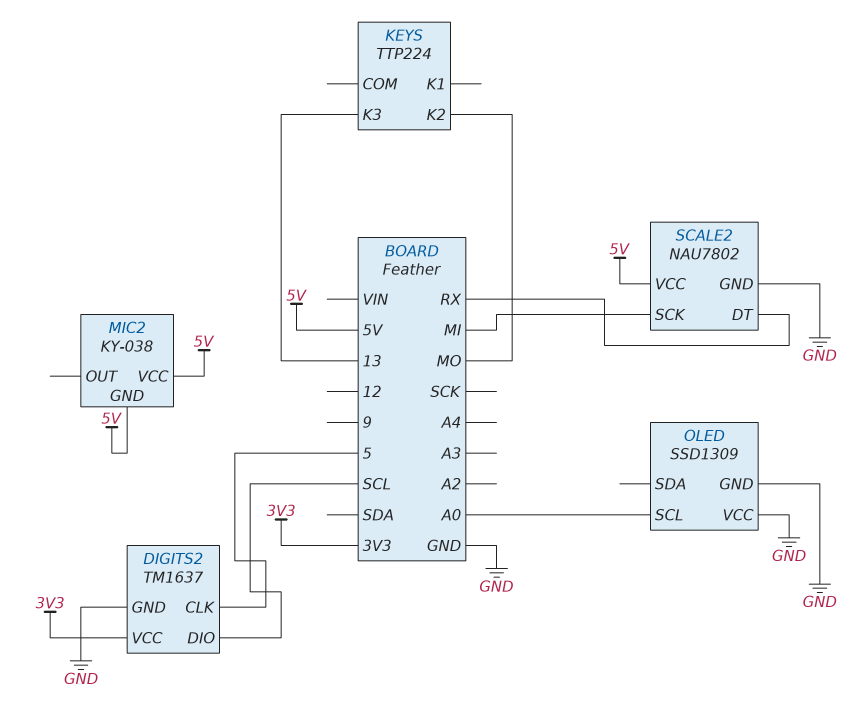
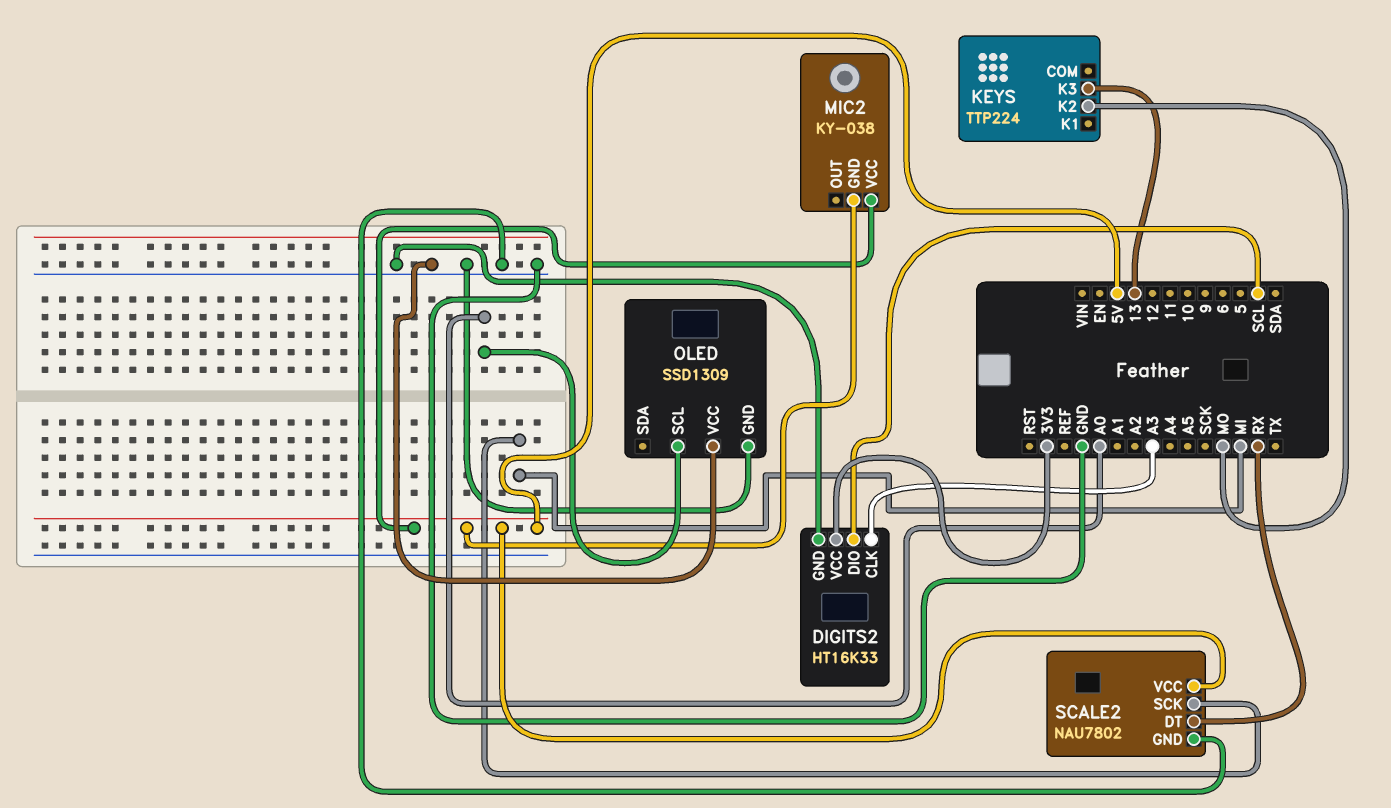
DIGITS2: TM1637 -> HT16K33
DIGITS2 pin CLK: 5 -> A3

